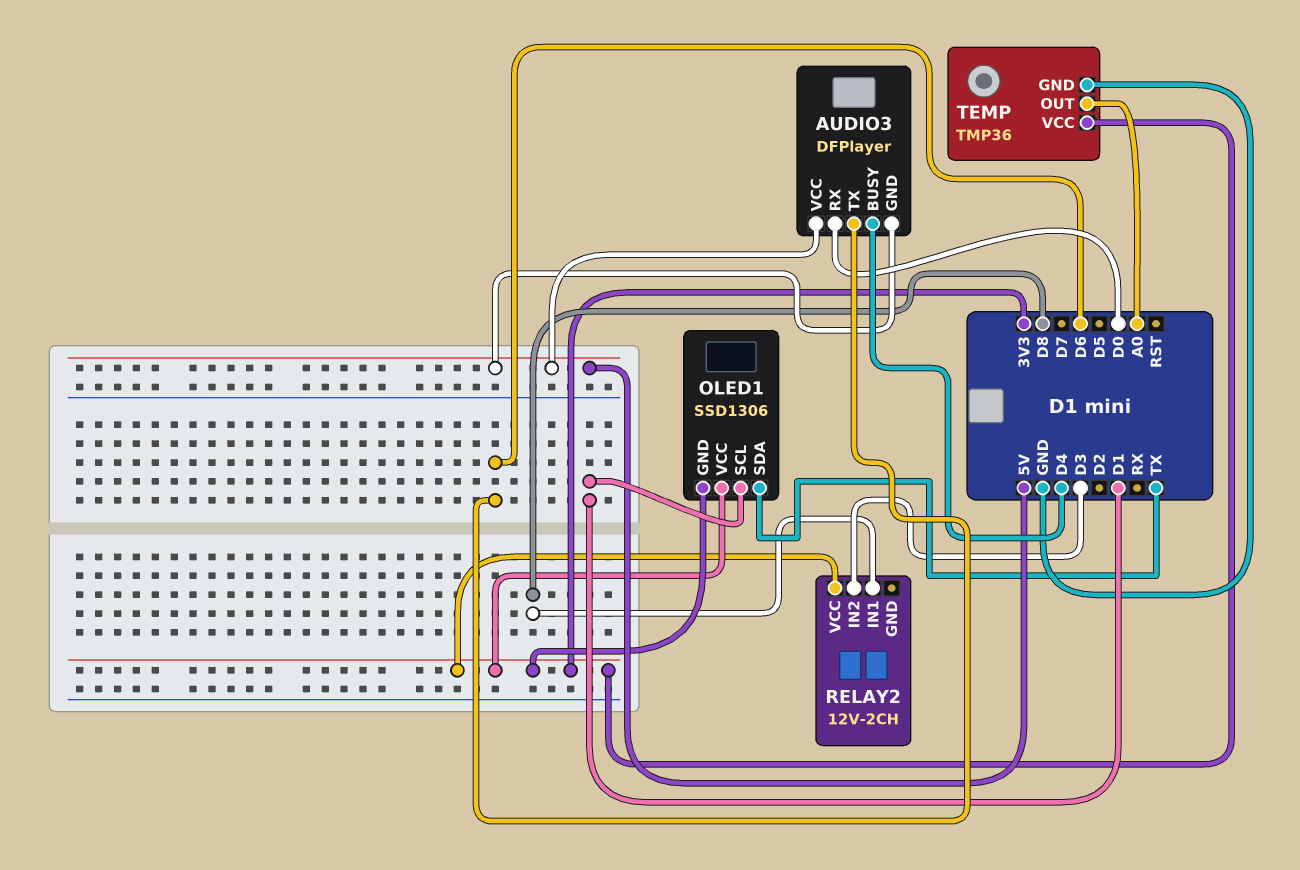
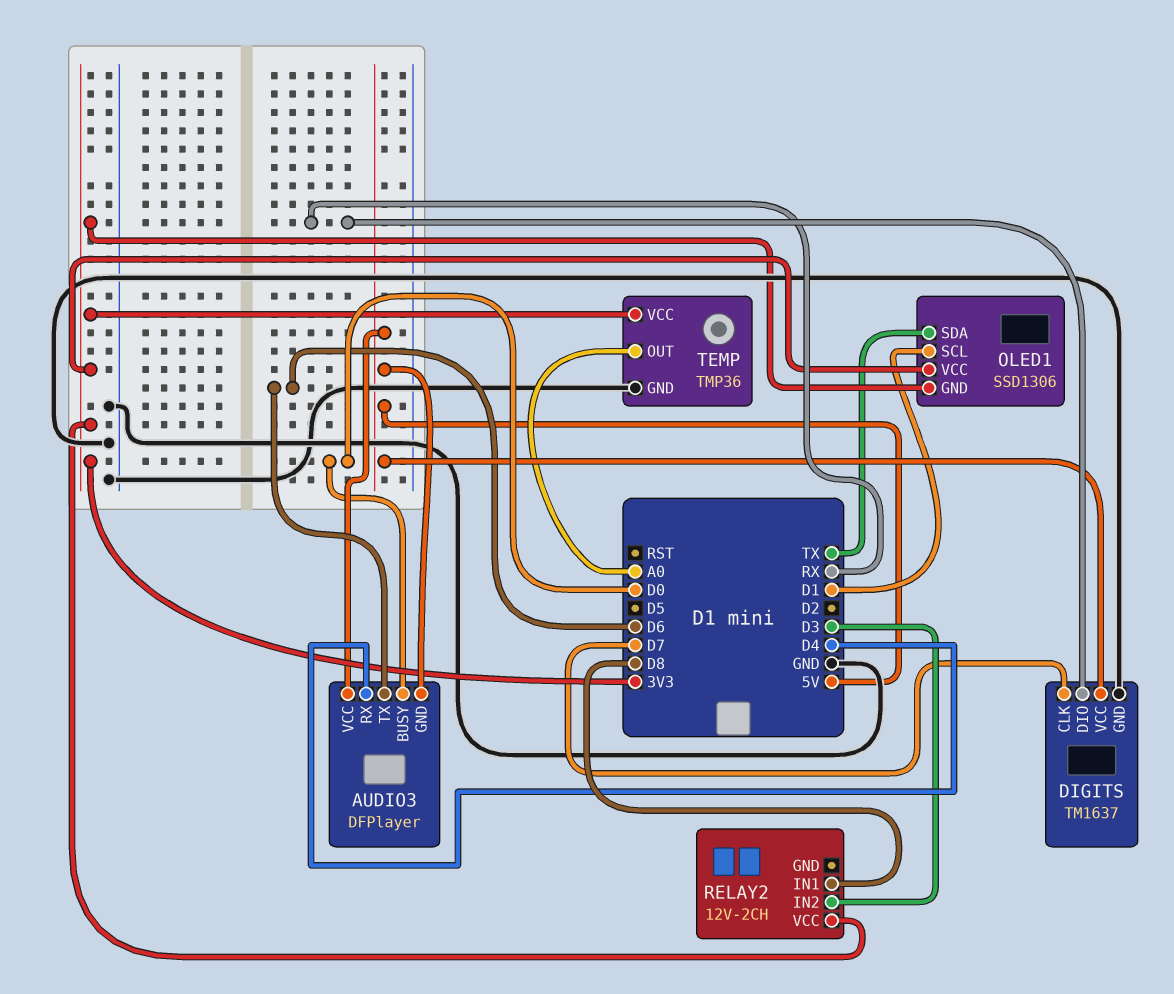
AUDIO3 pin BUSY: D4 -> D0
AUDIO3 pin RX: D0 -> D4
DIGITS: none -> TM1637
DIGITS pin CLK: none -> D7
DIGITS pin DIO: none -> RX
DIGITS pin GND: none -> GND
DIGITS pin VCC: none -> 5V

